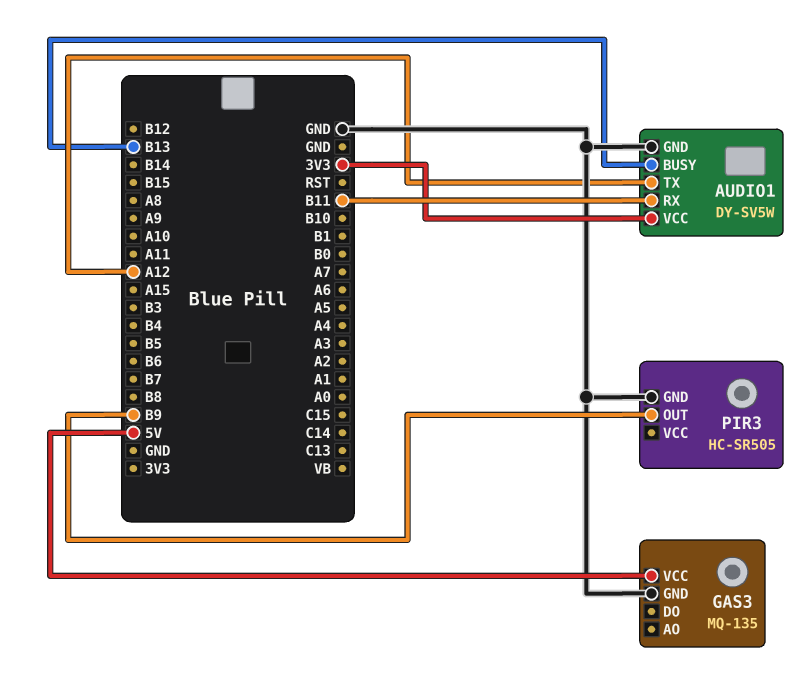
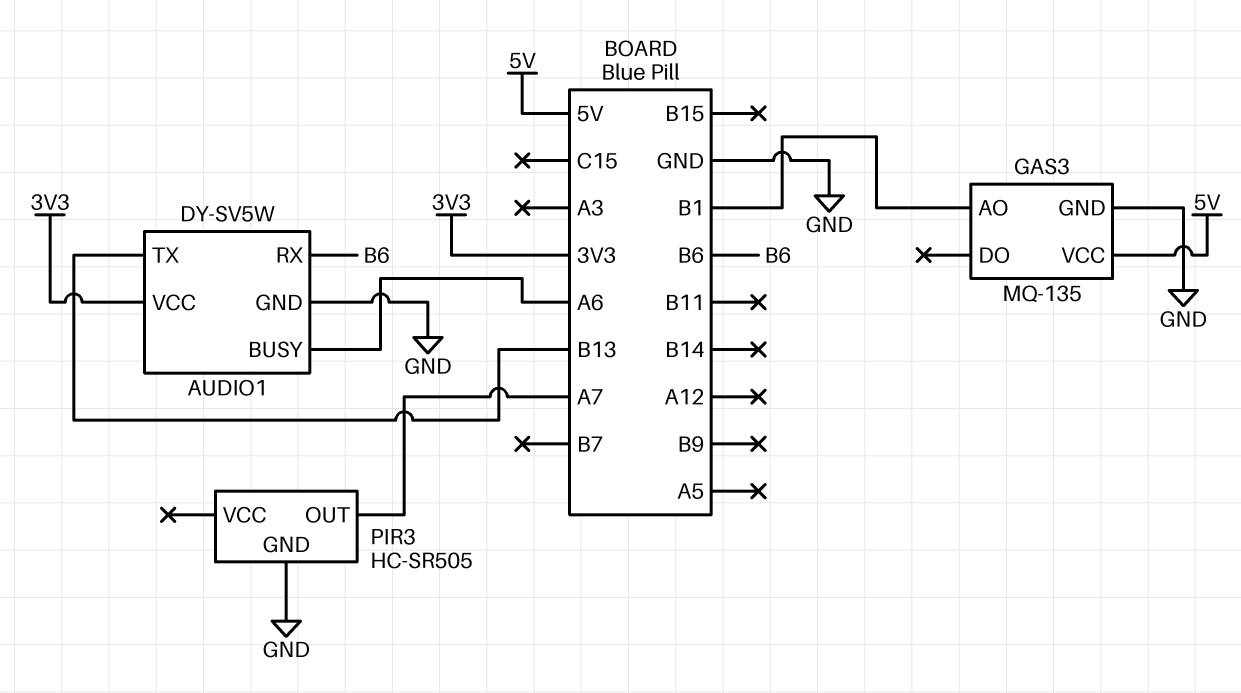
AUDIO1 pin BUSY: B13 -> A6
AUDIO1 pin RX: B11 -> B6
AUDIO1 pin TX: A12 -> B13
GAS3 pin AO: none -> B1
PIR3 pin OUT: B9 -> A7

